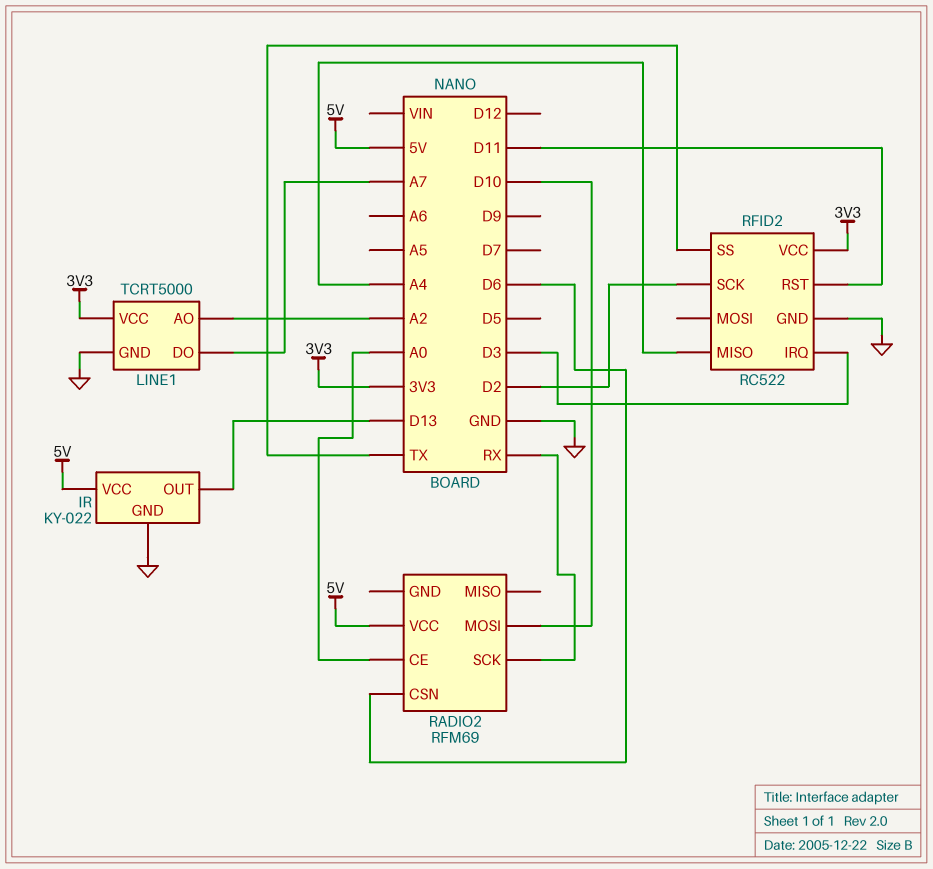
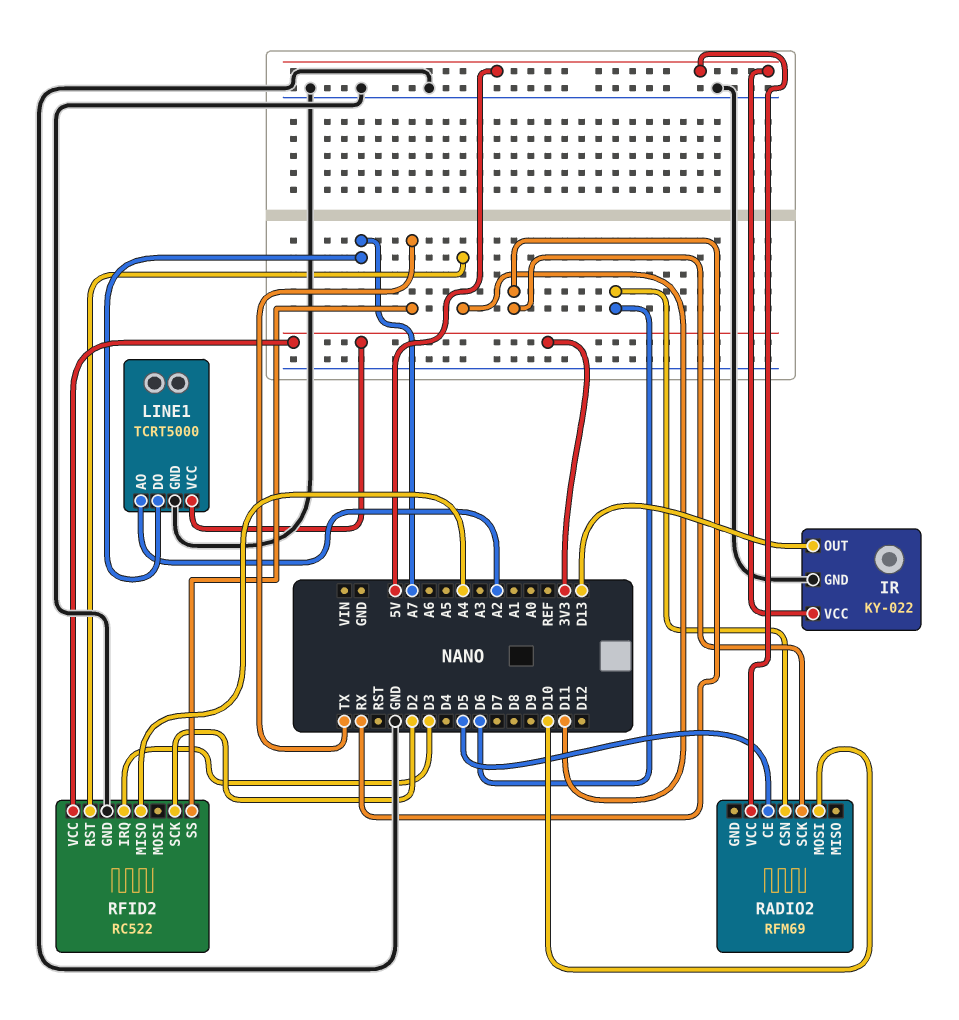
RADIO2 pin CE: A0 -> D5

